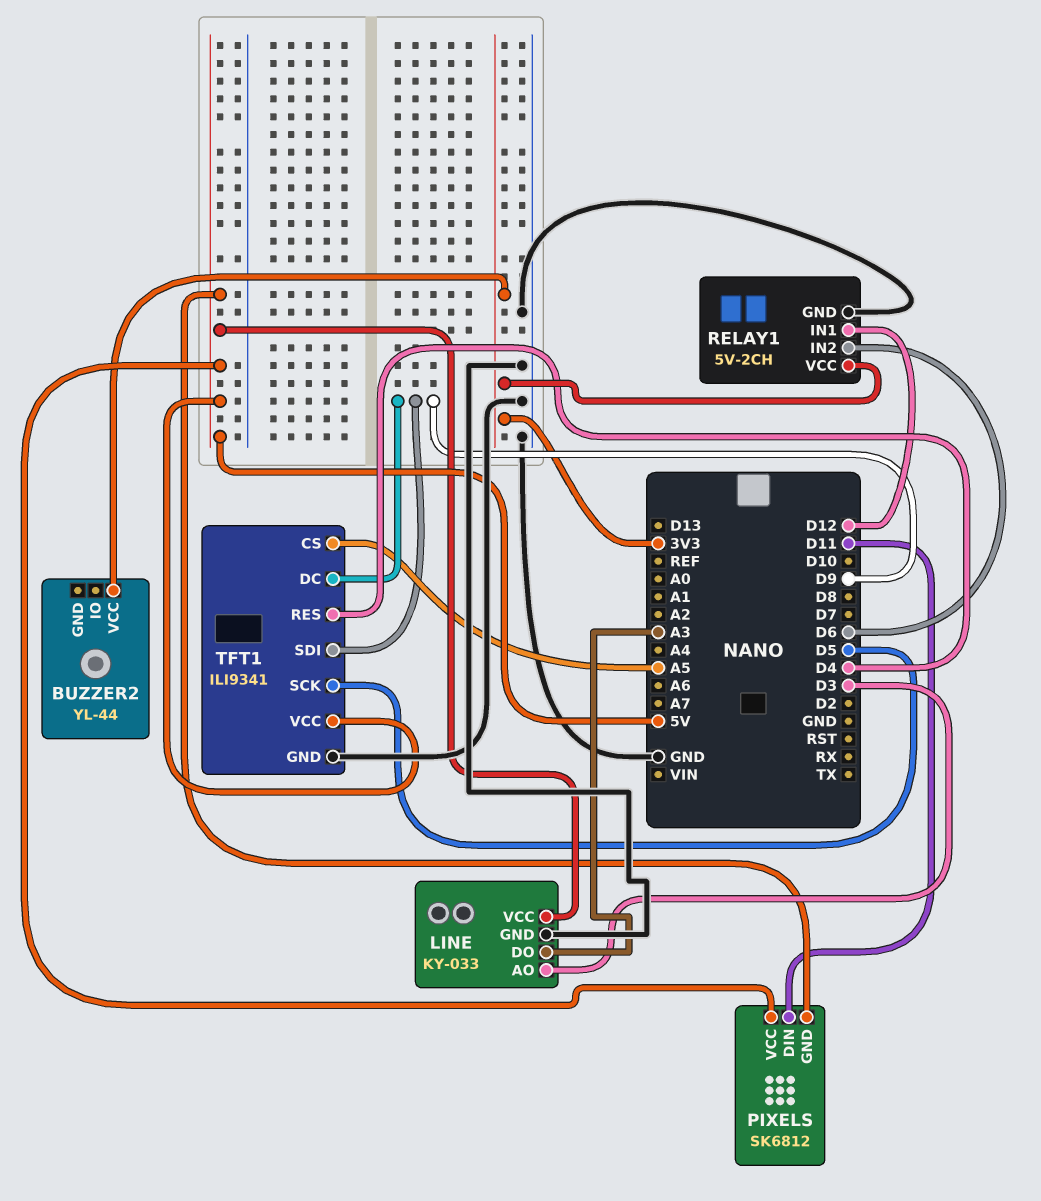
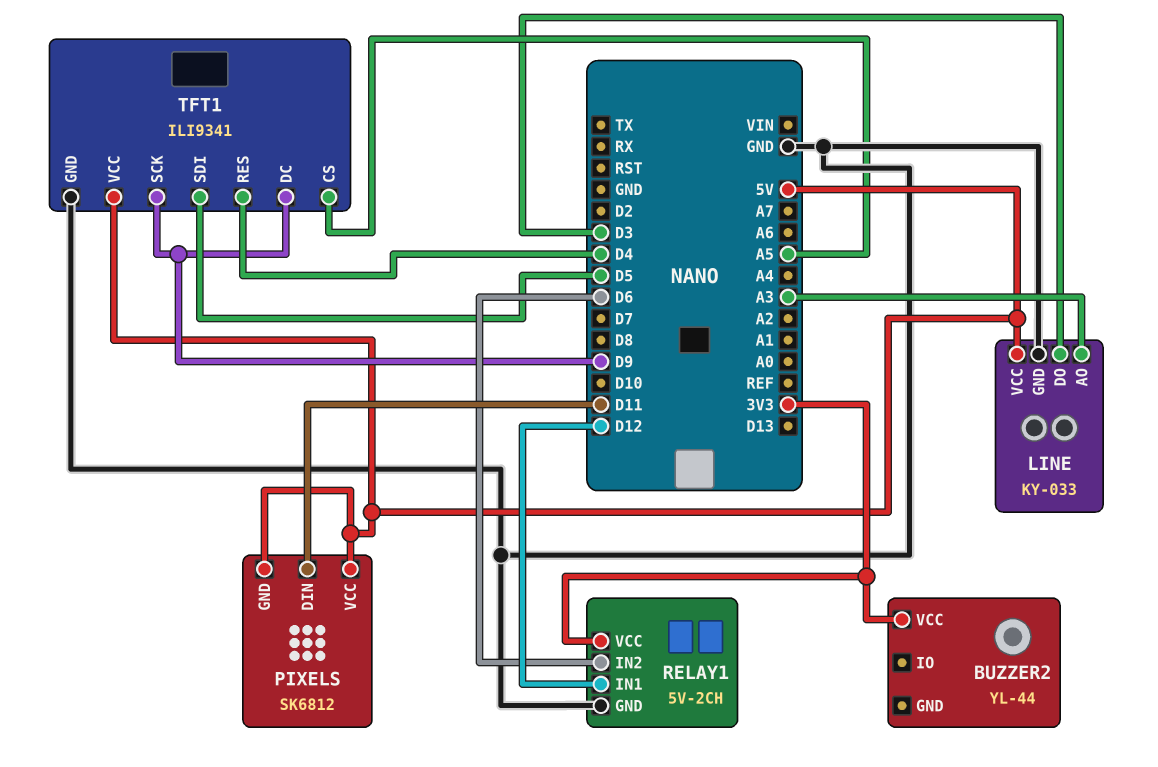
LINE pin AO: D3 -> A3
LINE pin DO: A3 -> D3
TFT1 pin SCK: D5 -> D9
TFT1 pin SDI: D9 -> D5

